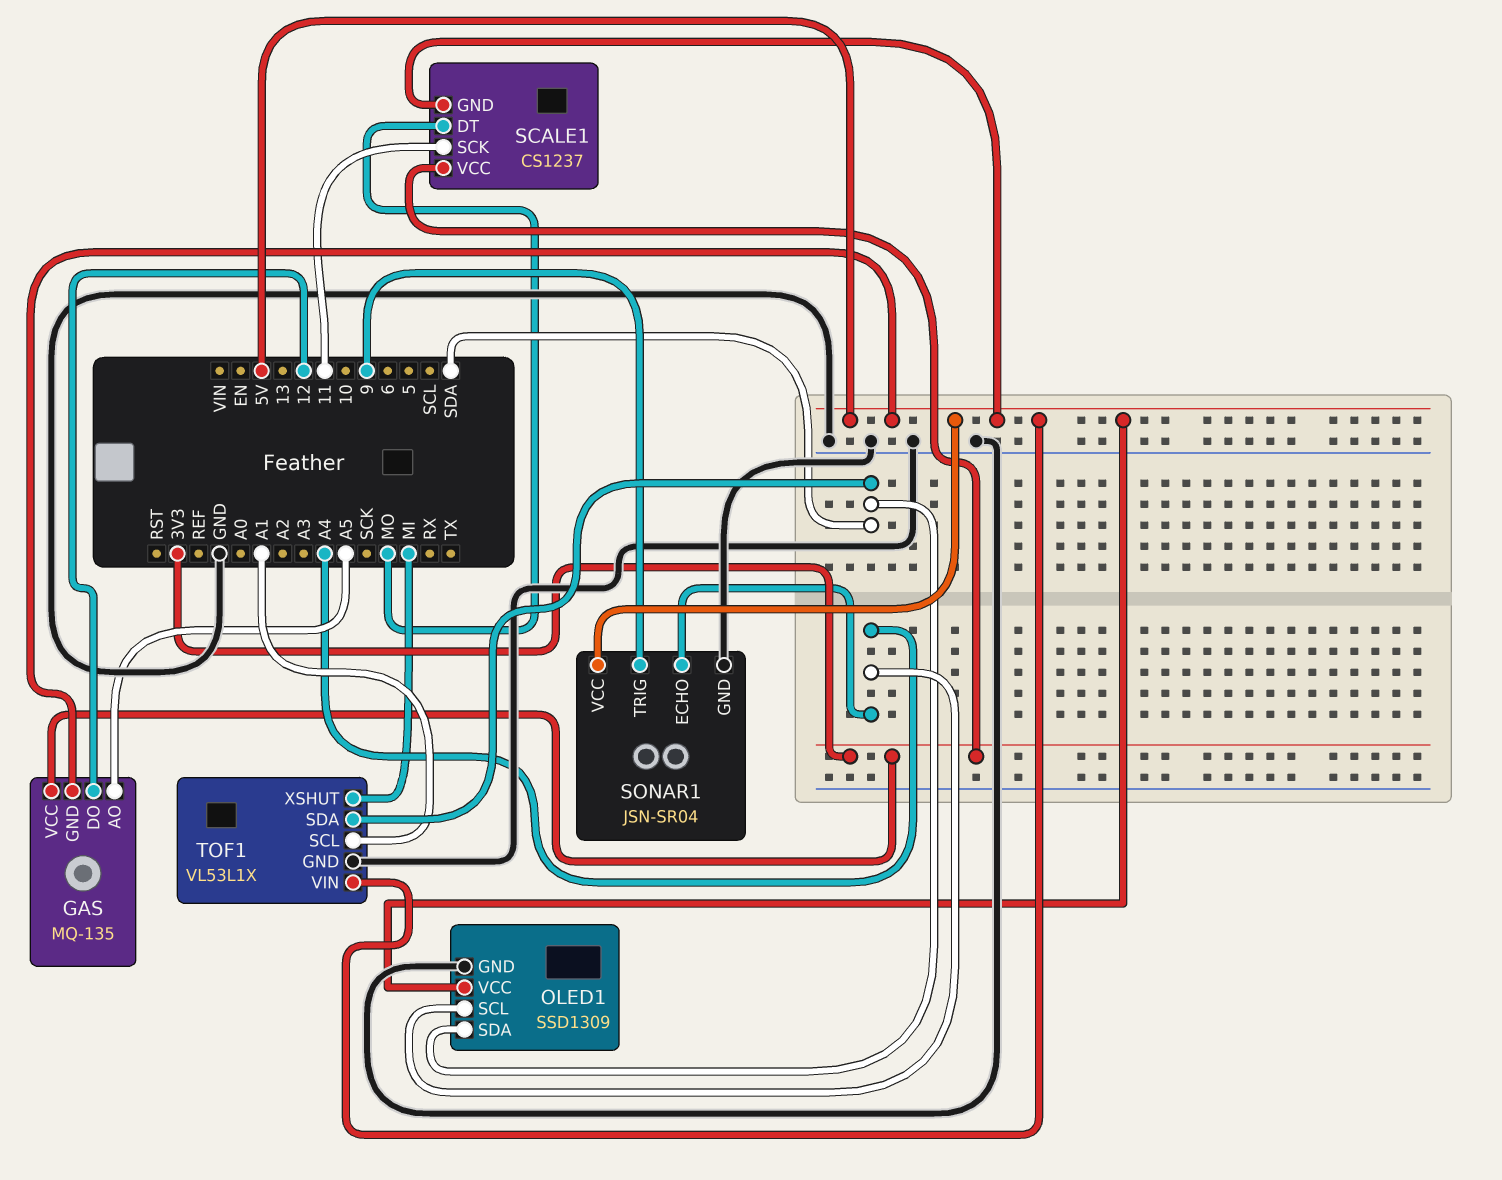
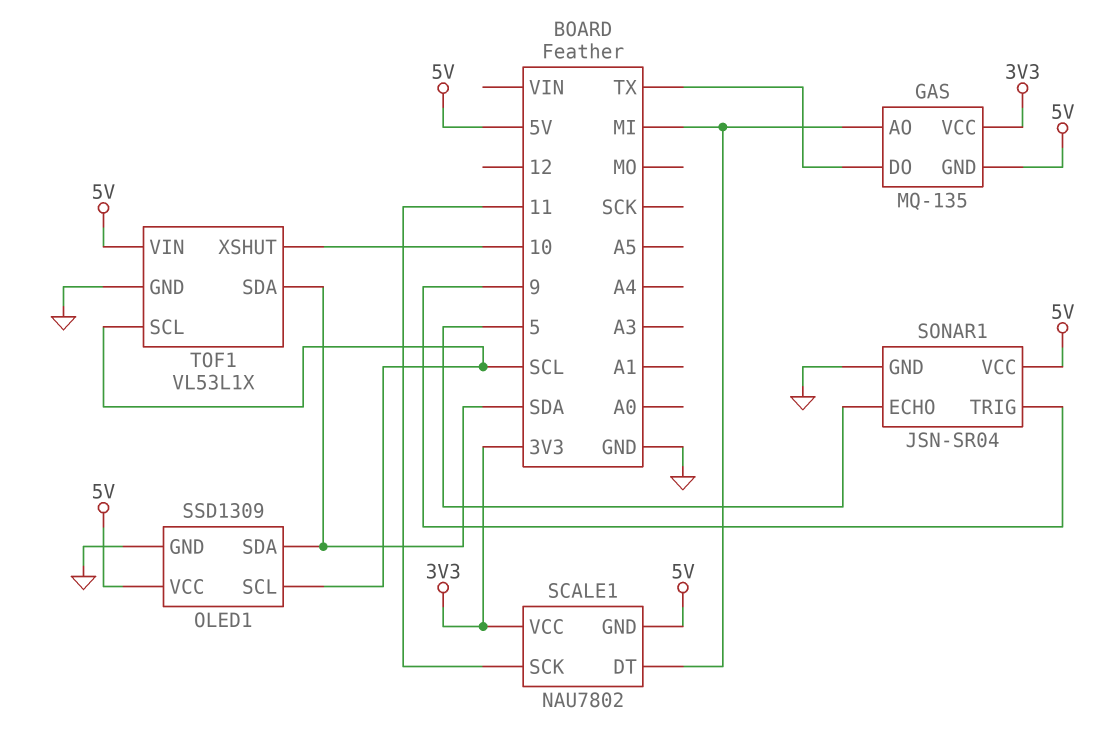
GAS pin AO: A5 -> MI
GAS pin DO: 12 -> TX
OLED1 pin SCL: A4 -> SCL
SCALE1: CS1237 -> NAU7802
SCALE1 pin DT: MO -> MI
SONAR1 pin ECHO: A4 -> 5
TOF1 pin SCL: A1 -> SCL
TOF1 pin XSHUT: MI -> 10

